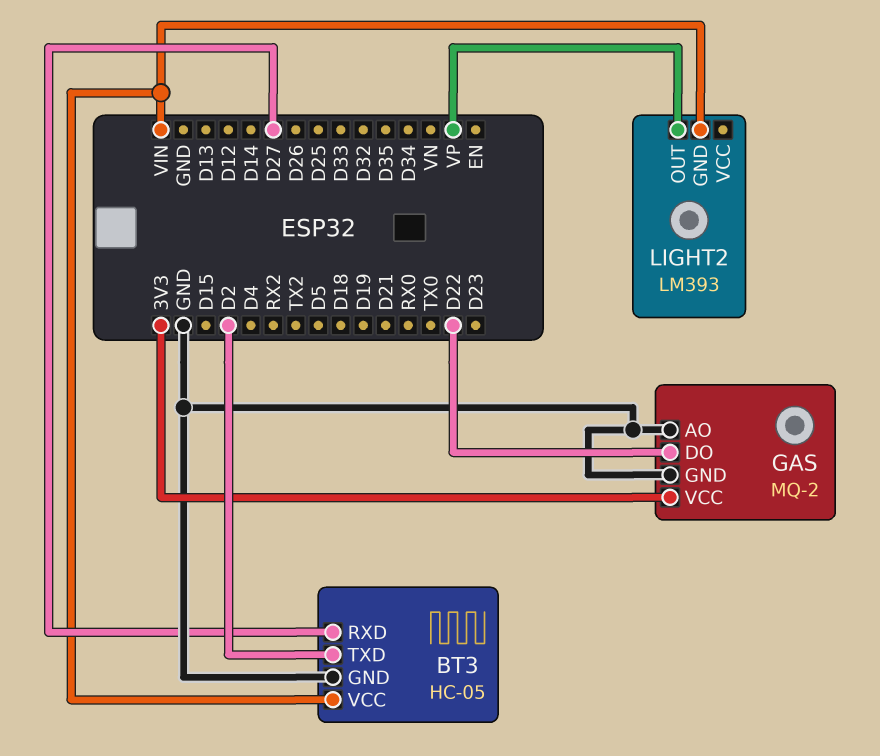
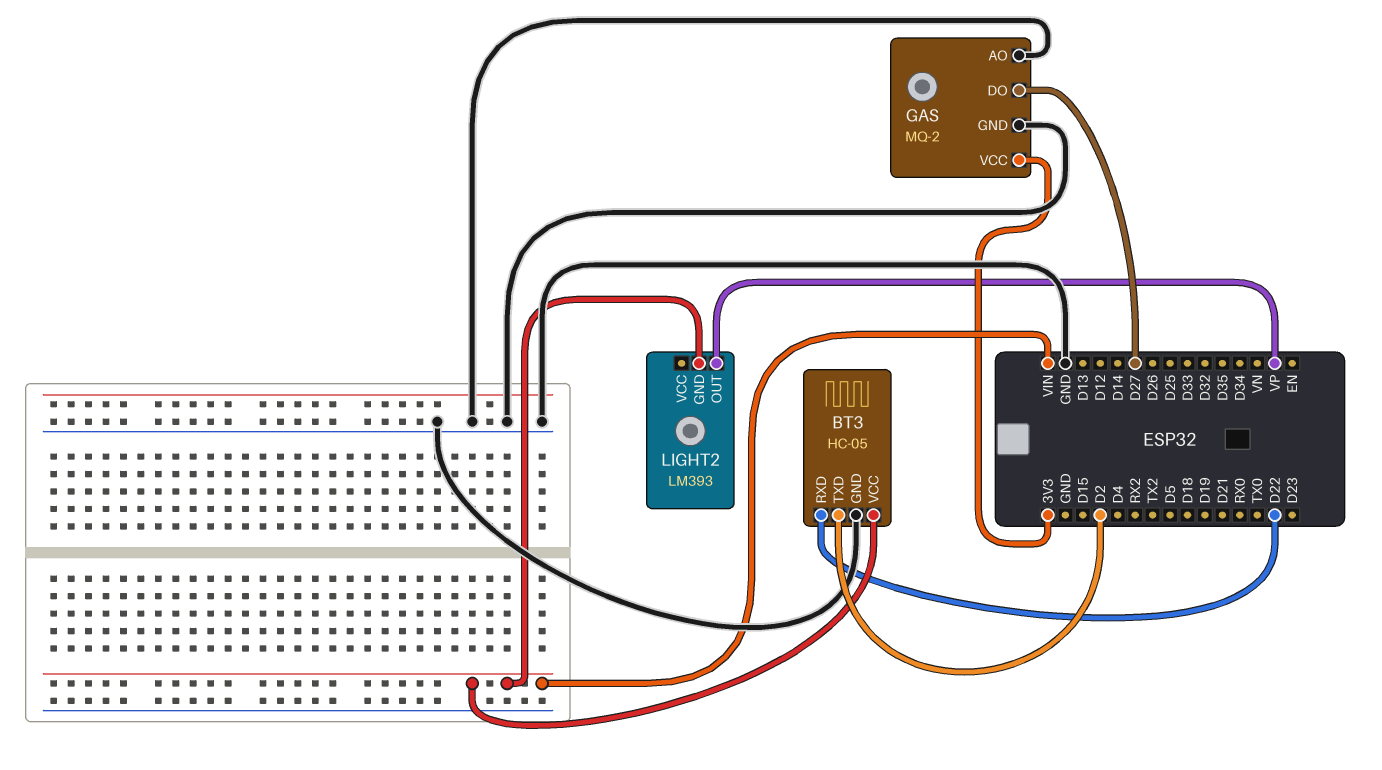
BT3 pin RXD: D27 -> D22
GAS pin DO: D22 -> D27

